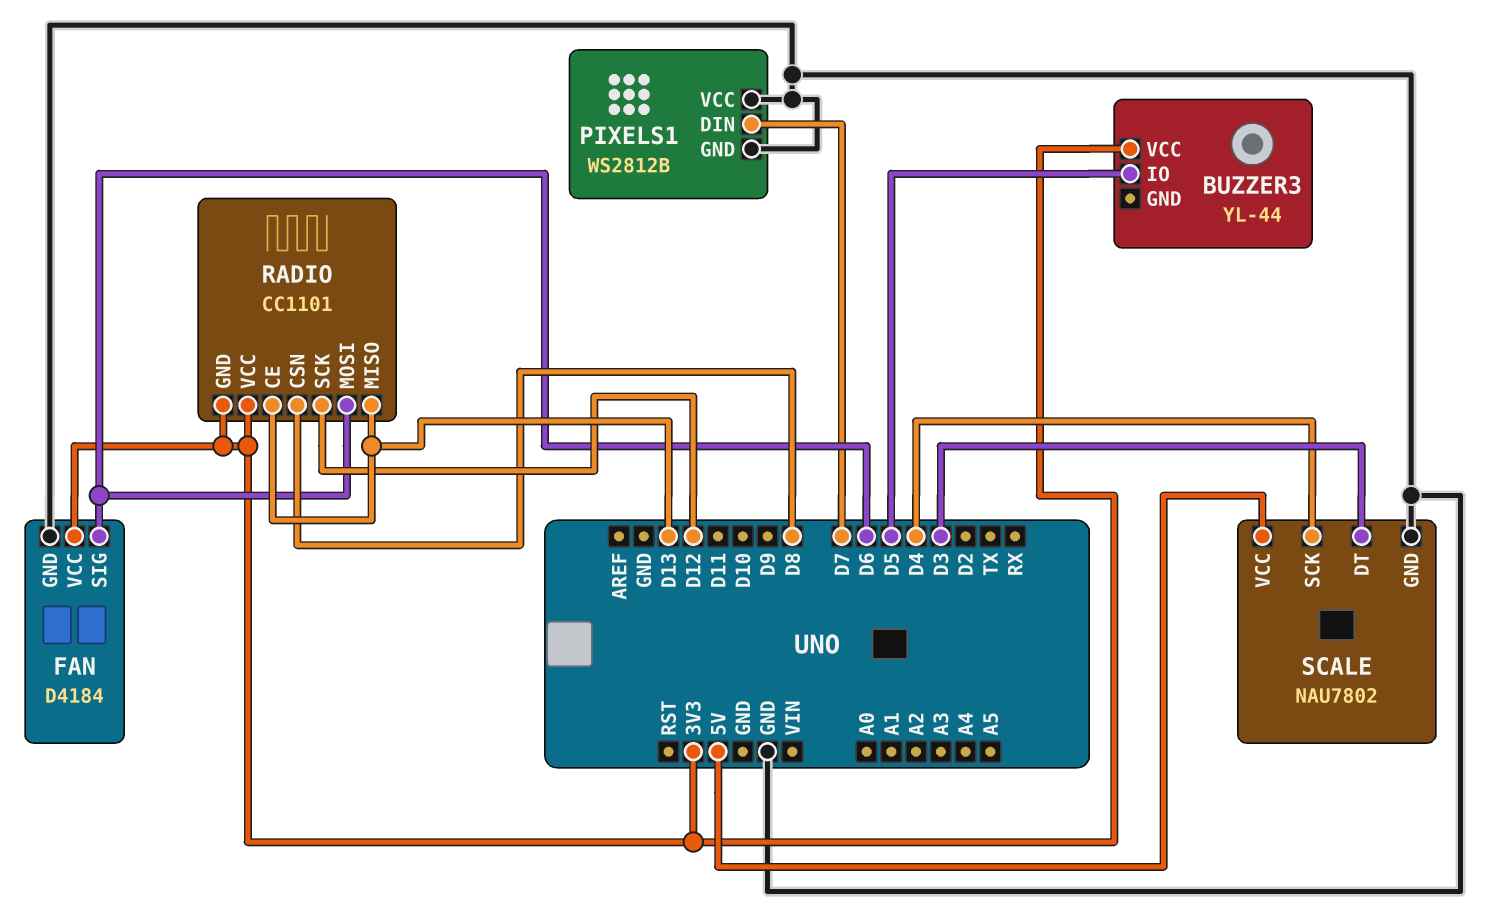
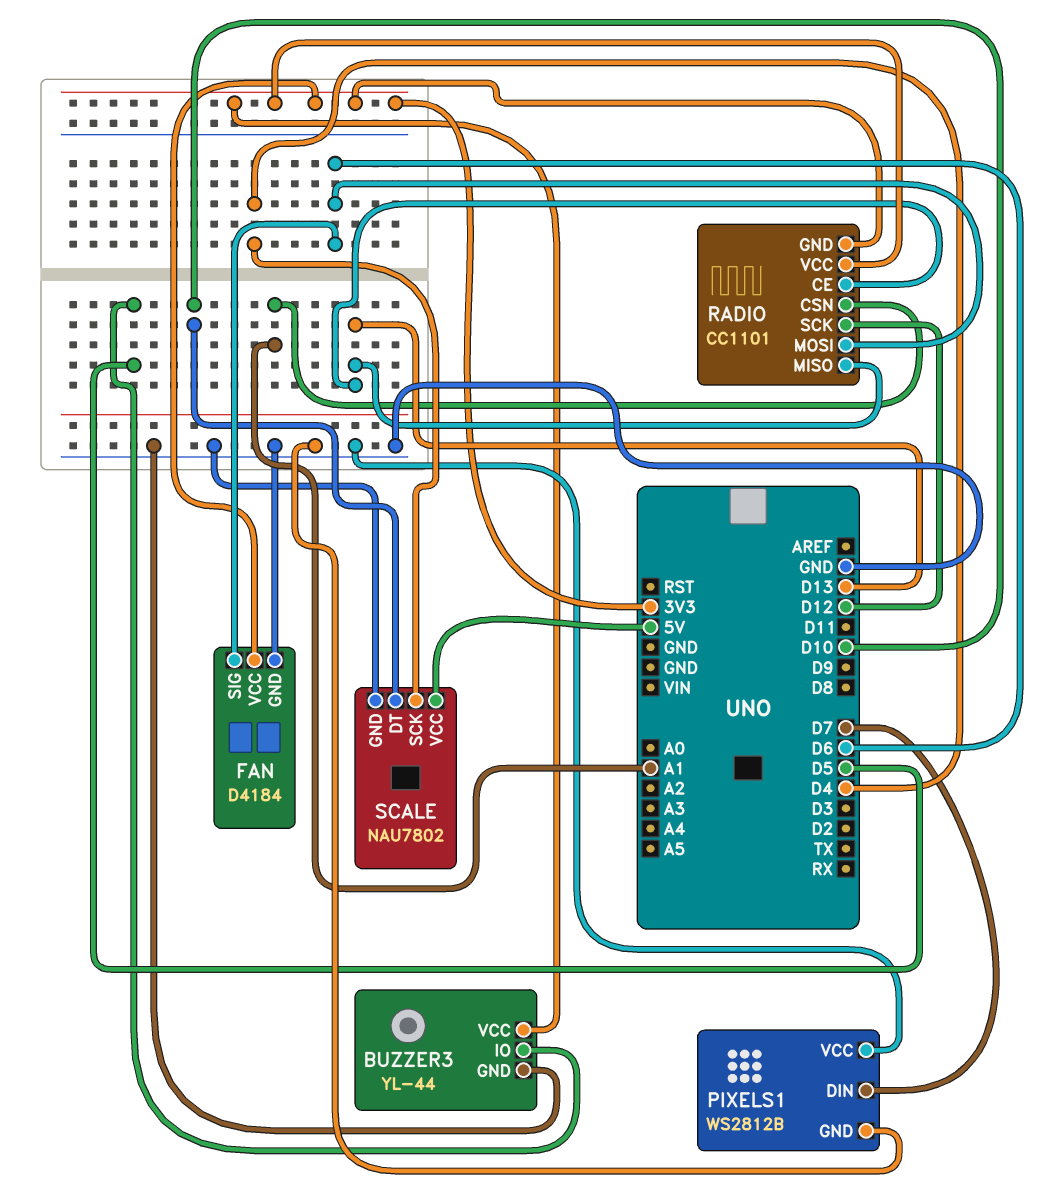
BUZZER3 pin GND: none -> GND
RADIO pin CSN: D8 -> A1
SCALE pin DT: D3 -> D10

